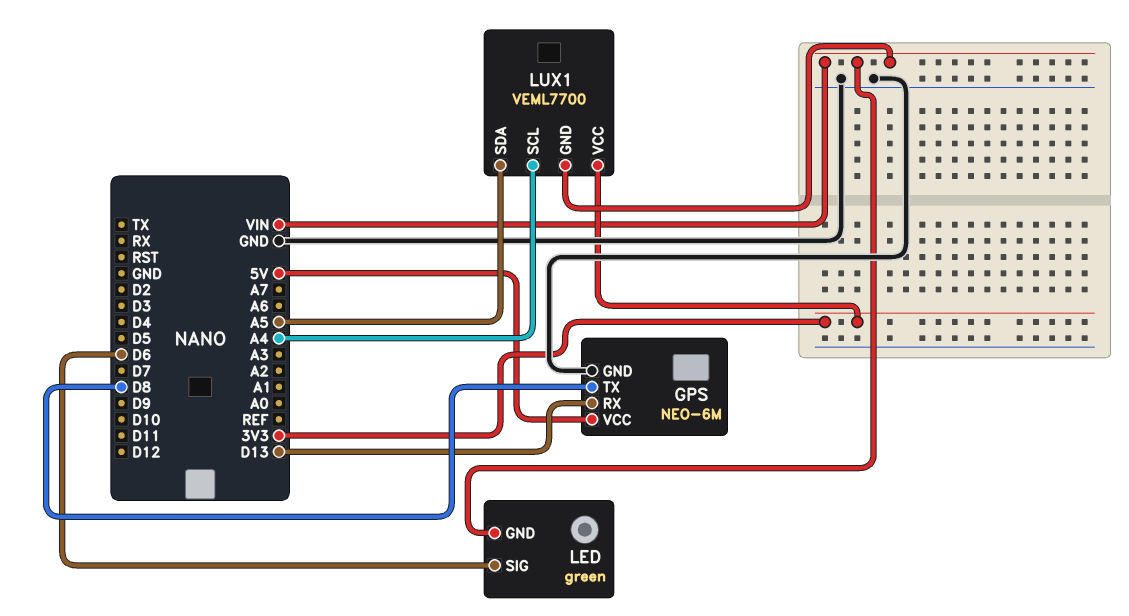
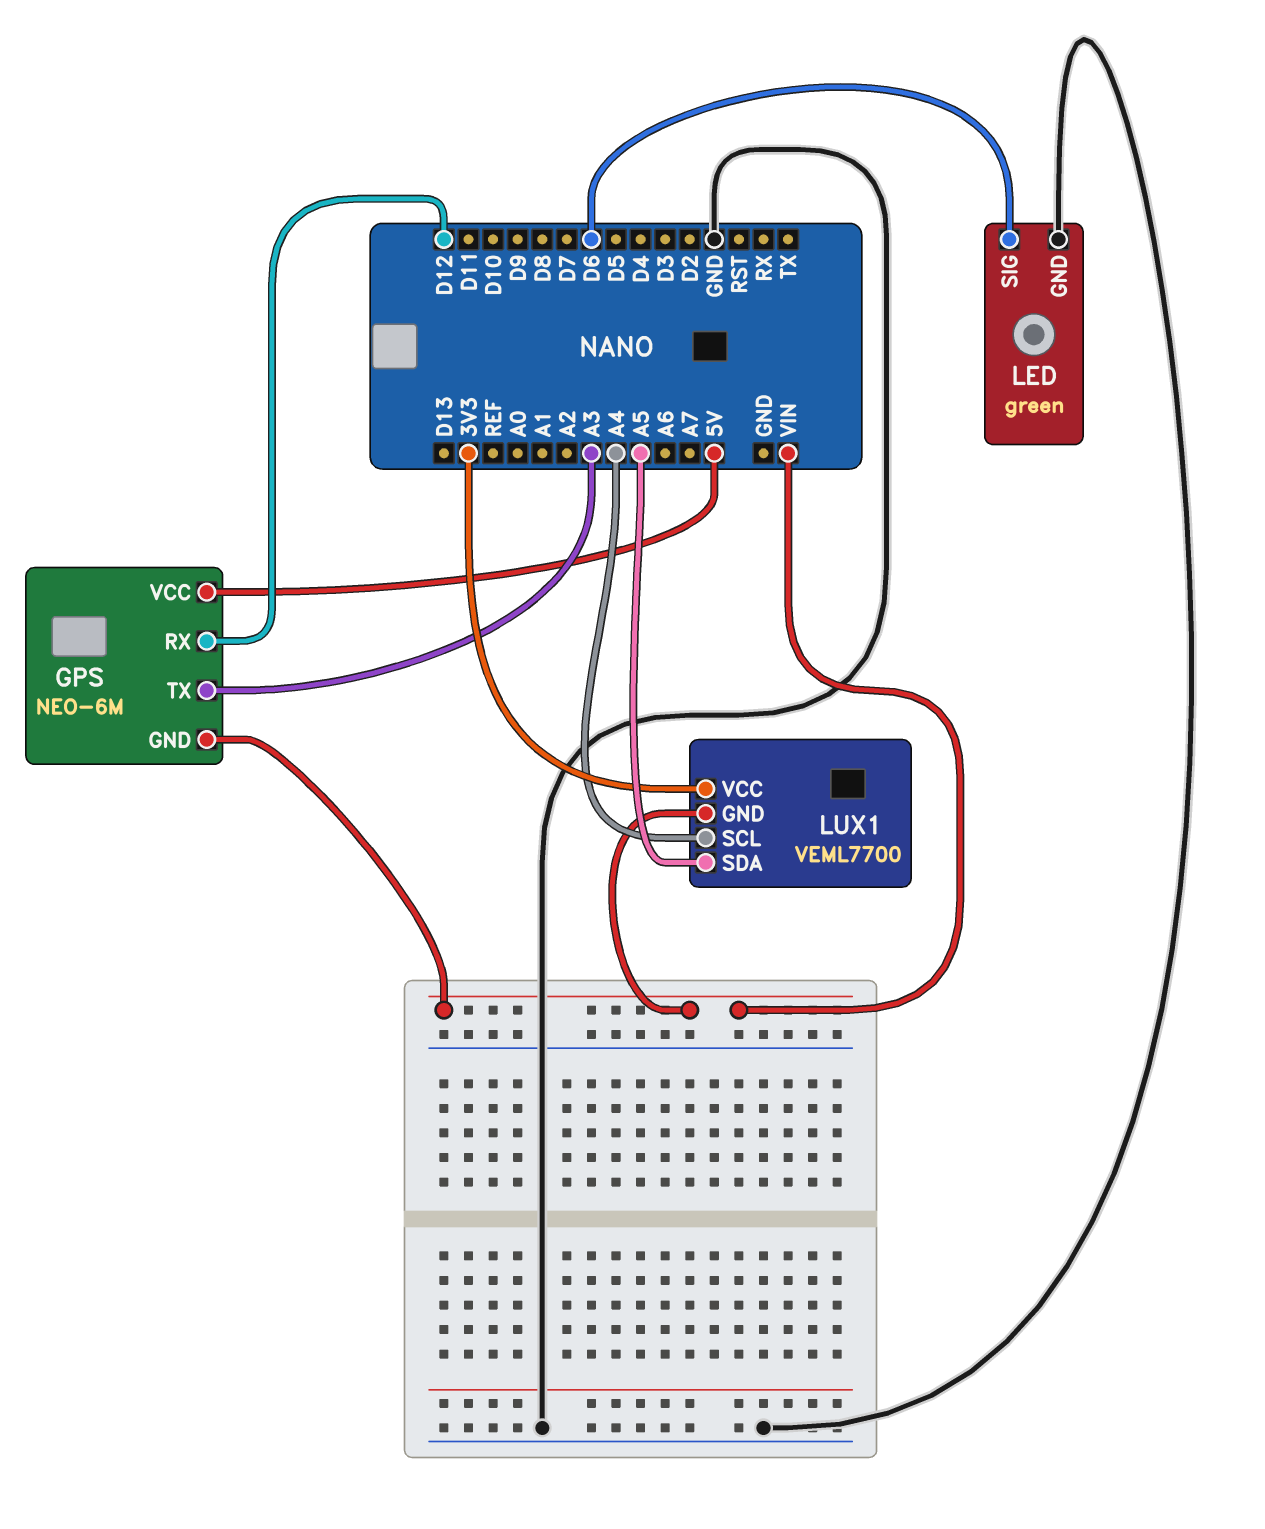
GPS pin GND: GND -> VIN
GPS pin RX: D13 -> D12
GPS pin TX: D8 -> A3
LED pin GND: VIN -> GND

